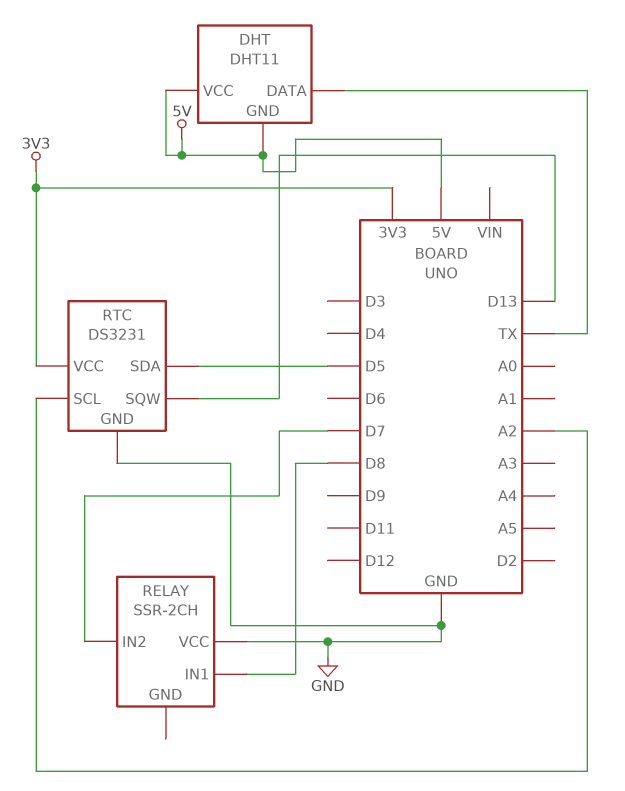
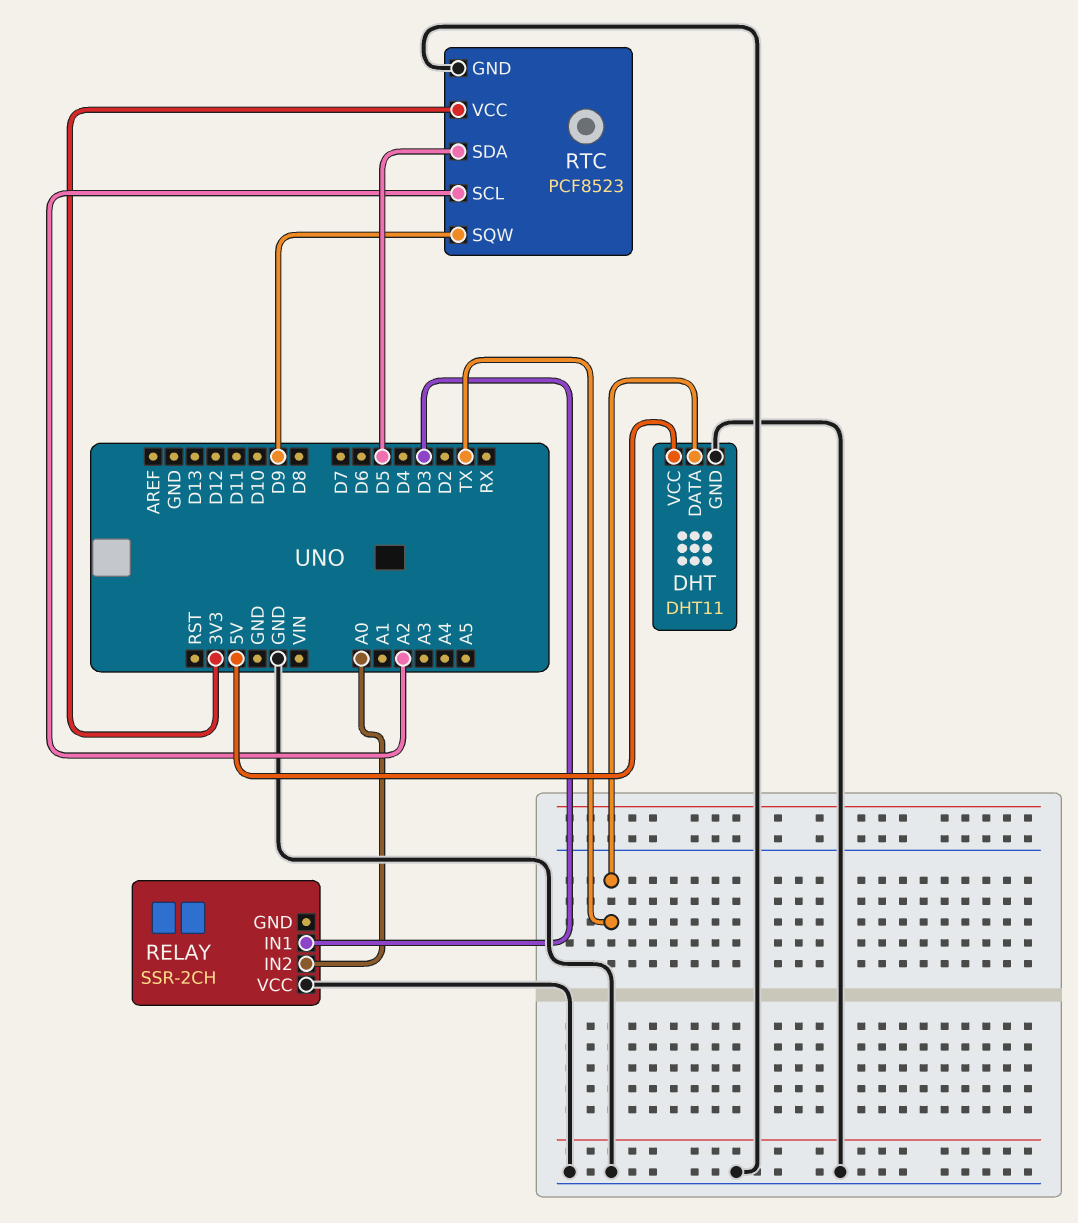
DHT pin GND: 5V -> GND
RELAY pin IN1: D8 -> D3
RELAY pin IN2: D7 -> A0
RTC: DS3231 -> PCF8523
RTC pin SQW: D13 -> D9

